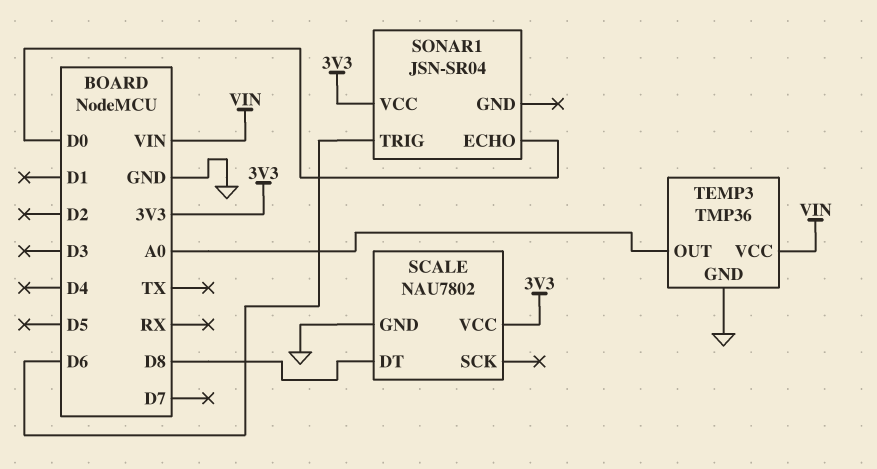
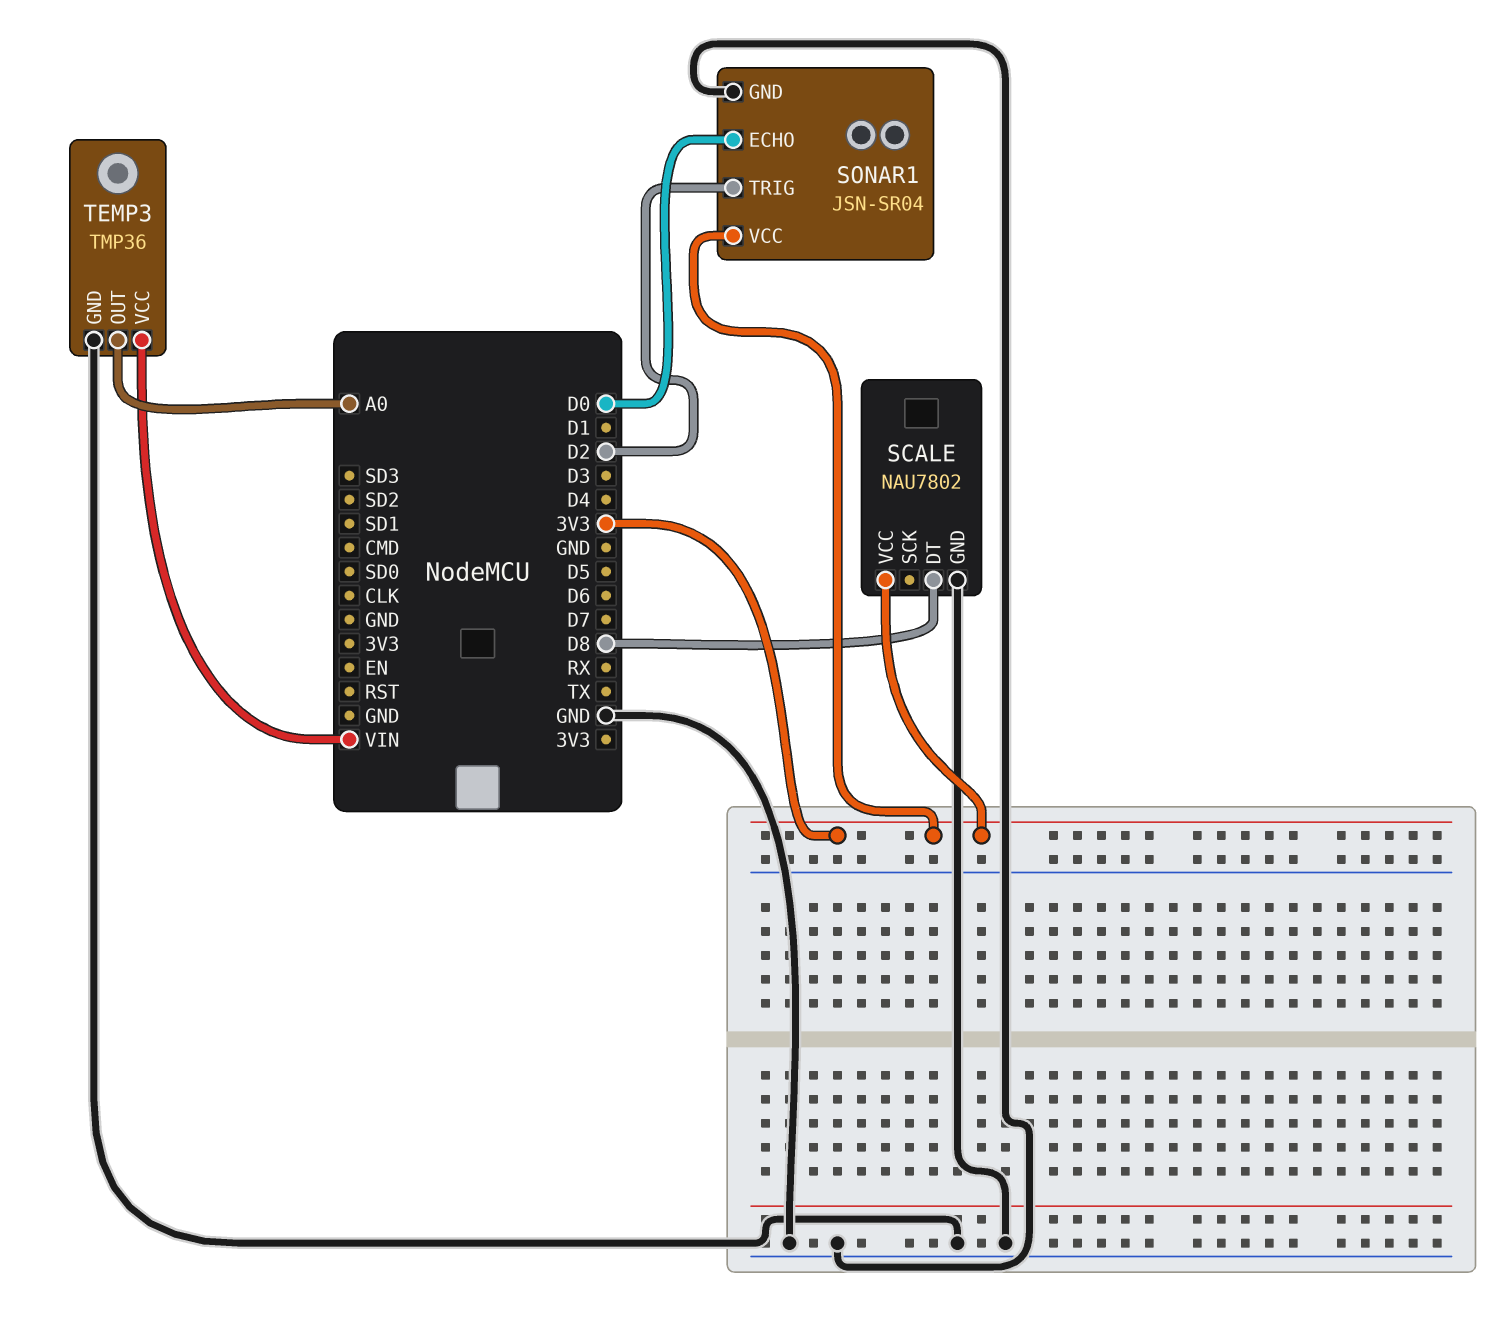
SONAR1 pin GND: none -> GND
SONAR1 pin TRIG: D6 -> D2

